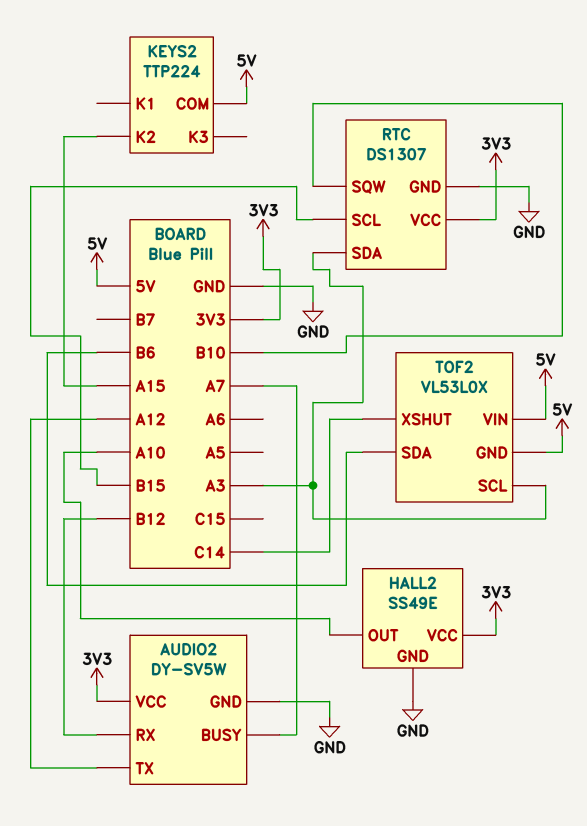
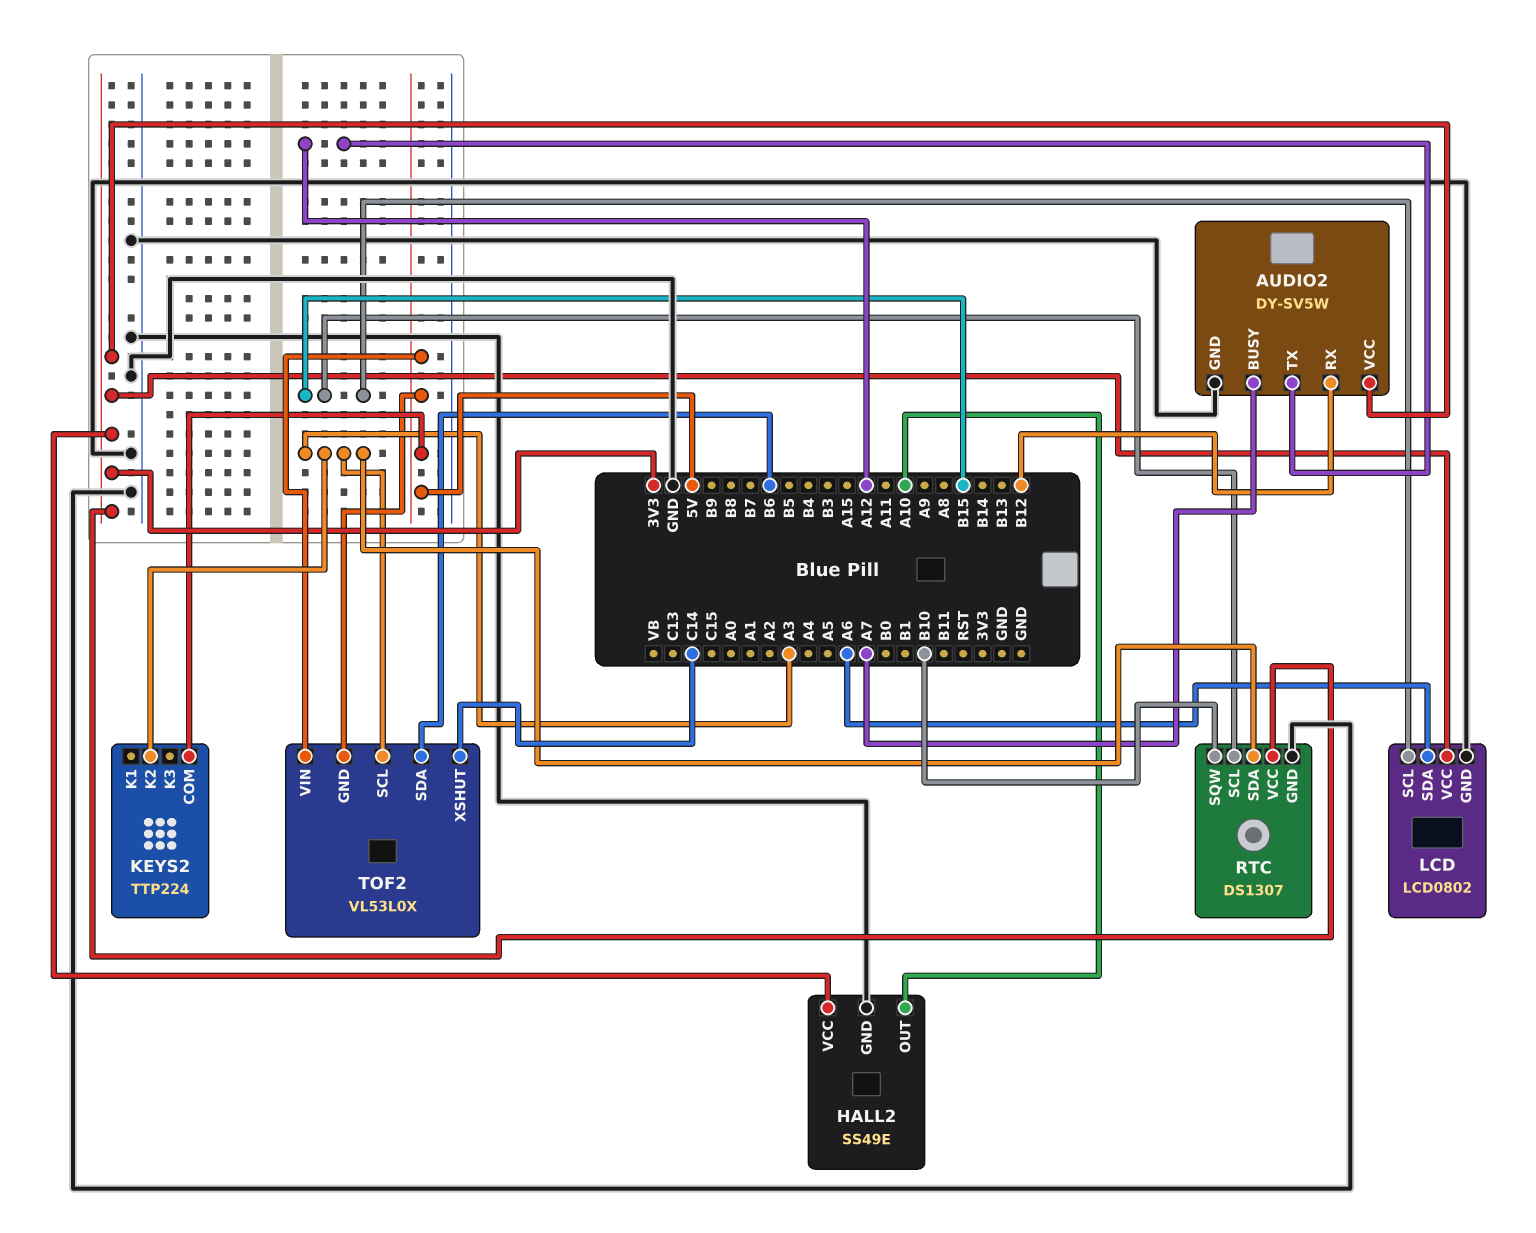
KEYS2 pin K2: A15 -> A3
LCD: none -> LCD0802
LCD pin GND: none -> GND
LCD pin SCL: none -> B15
LCD pin SDA: none -> A6
LCD pin VCC: none -> 3V3

